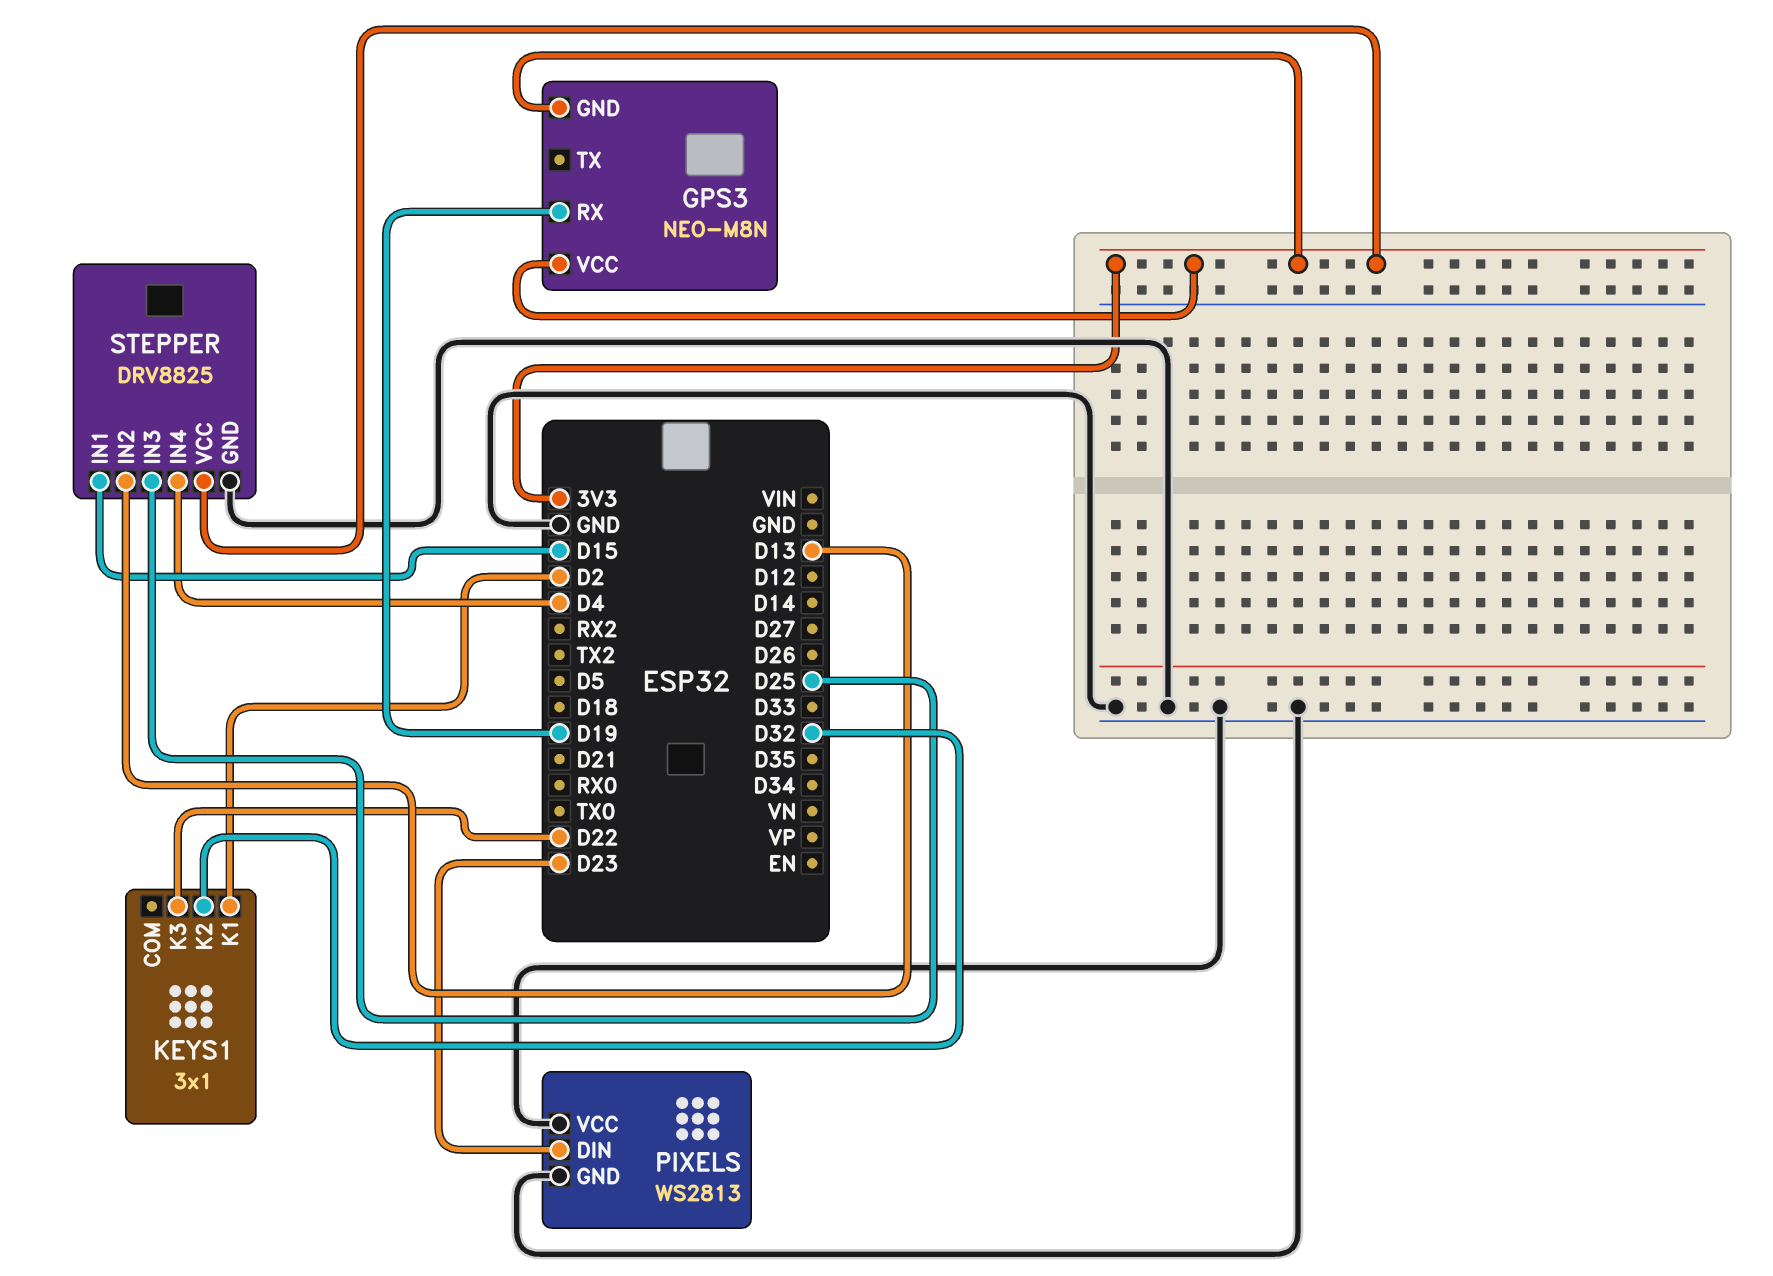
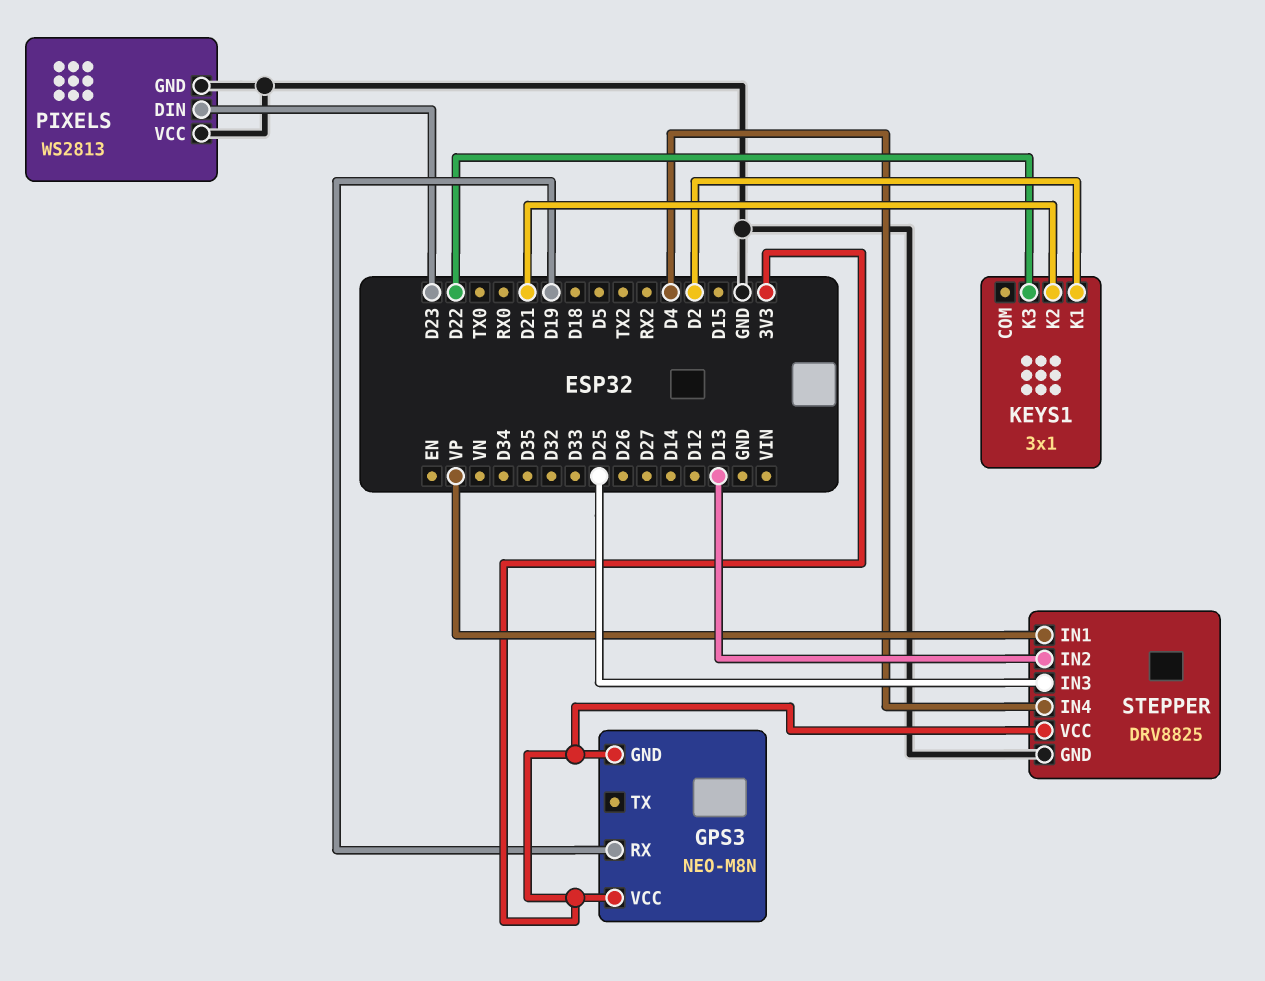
KEYS1 pin K2: D32 -> D21
STEPPER pin IN1: D15 -> VP

